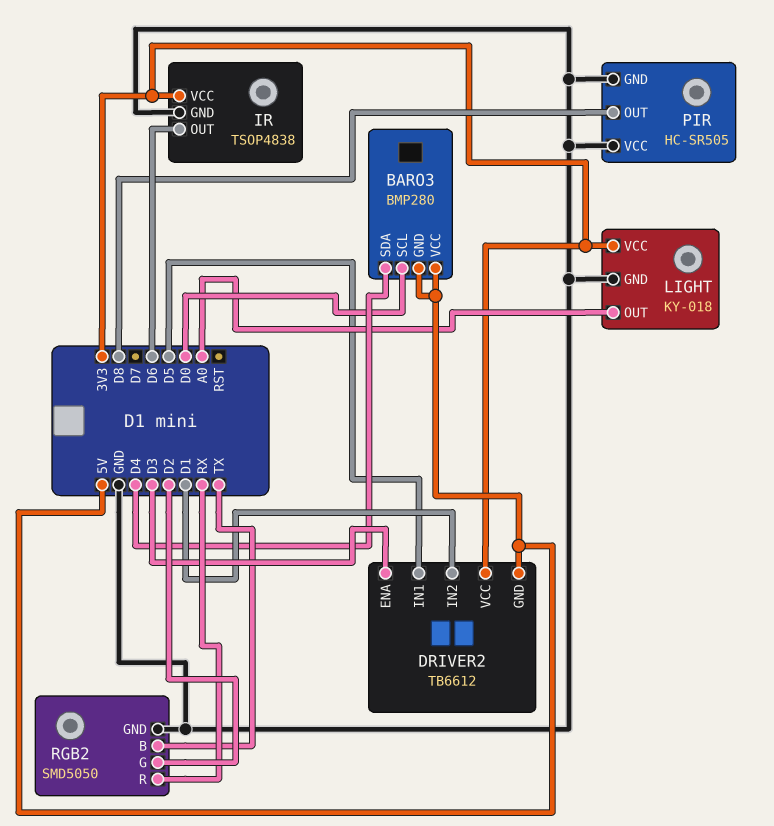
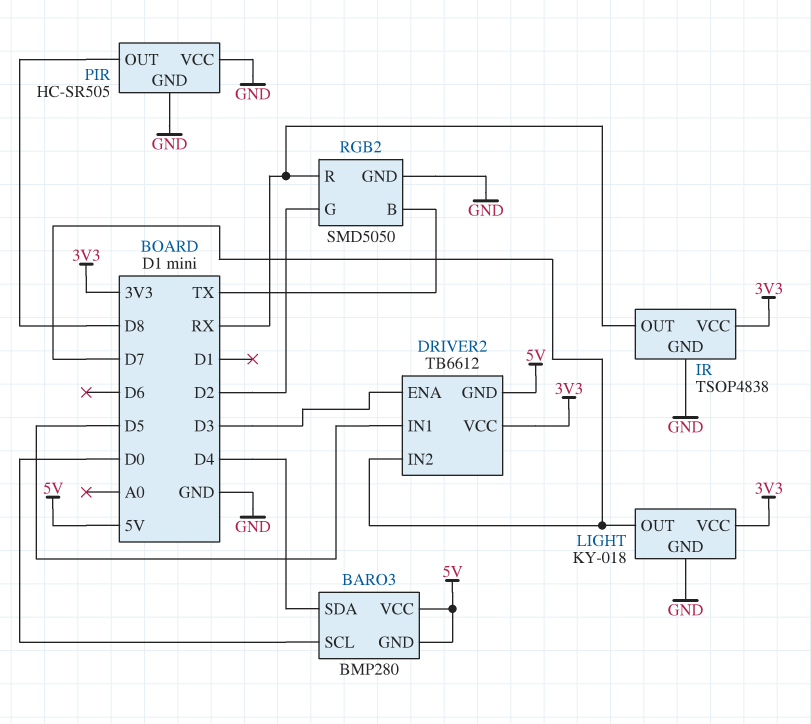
DRIVER2 pin IN2: D1 -> D7
IR pin OUT: D6 -> RX
LIGHT pin OUT: A0 -> D7

